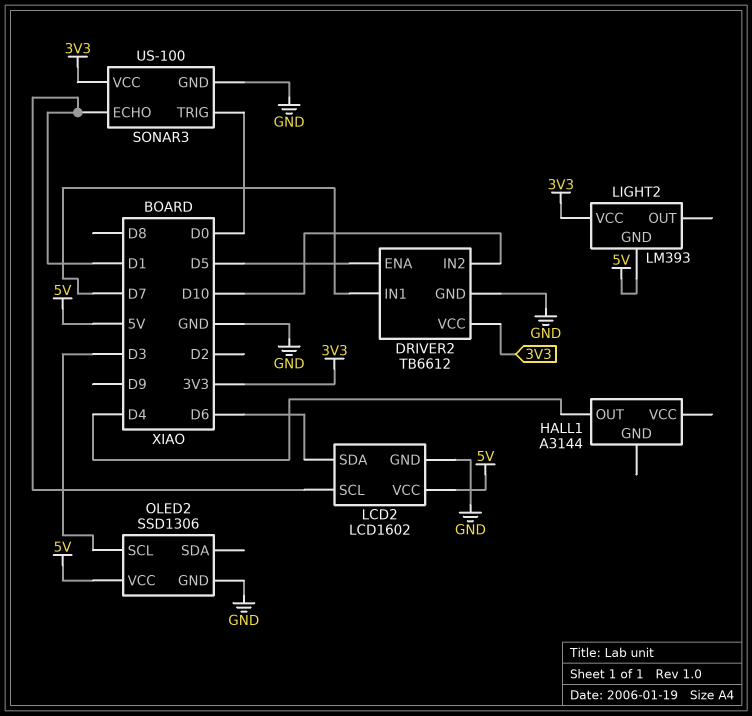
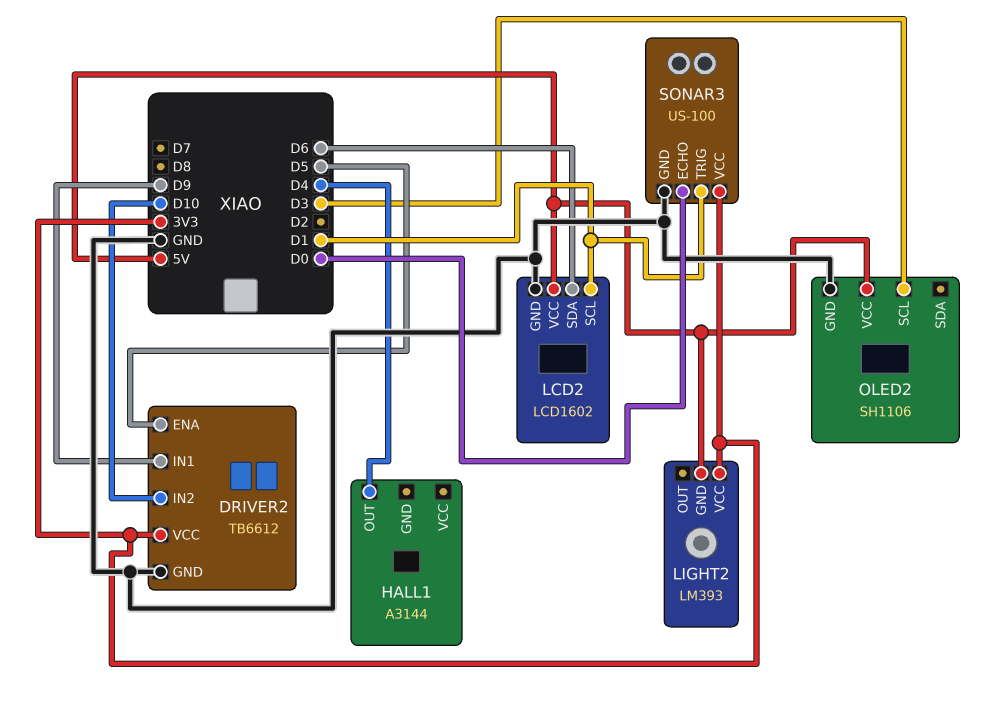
DRIVER2 pin IN1: D7 -> D9
OLED2: SSD1306 -> SH1106
SONAR3 pin ECHO: D1 -> D0
SONAR3 pin TRIG: D0 -> D1

